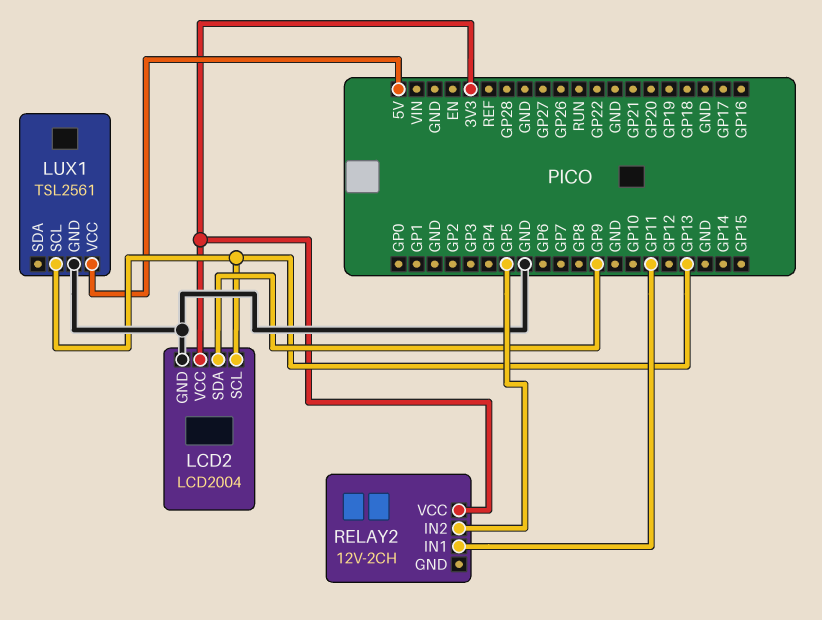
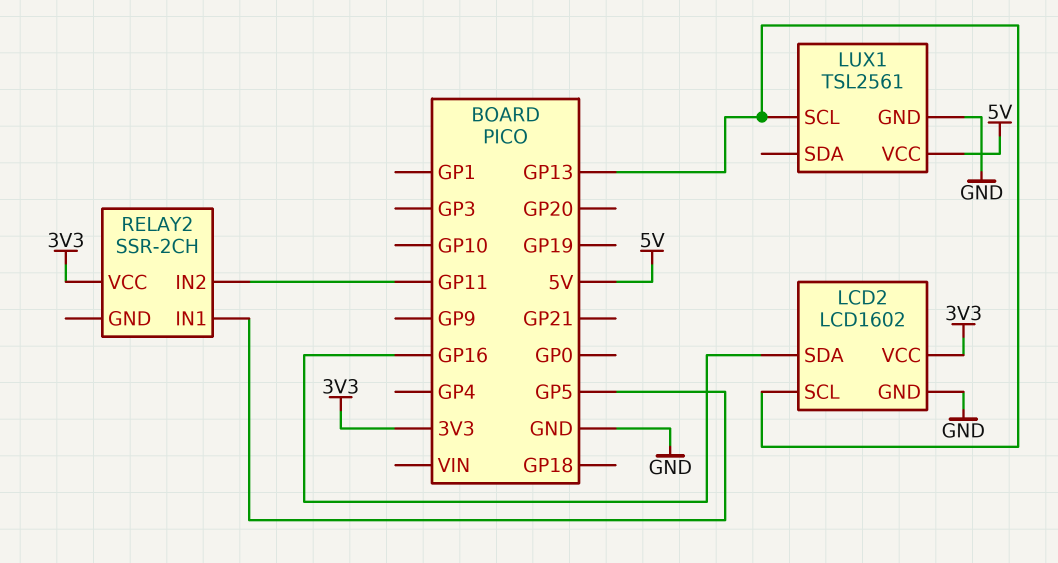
LCD2: LCD2004 -> LCD1602
LCD2 pin SDA: GP9 -> GP16
RELAY2: 12V-2CH -> SSR-2CH
RELAY2 pin IN1: GP11 -> GP5
RELAY2 pin IN2: GP5 -> GP11

